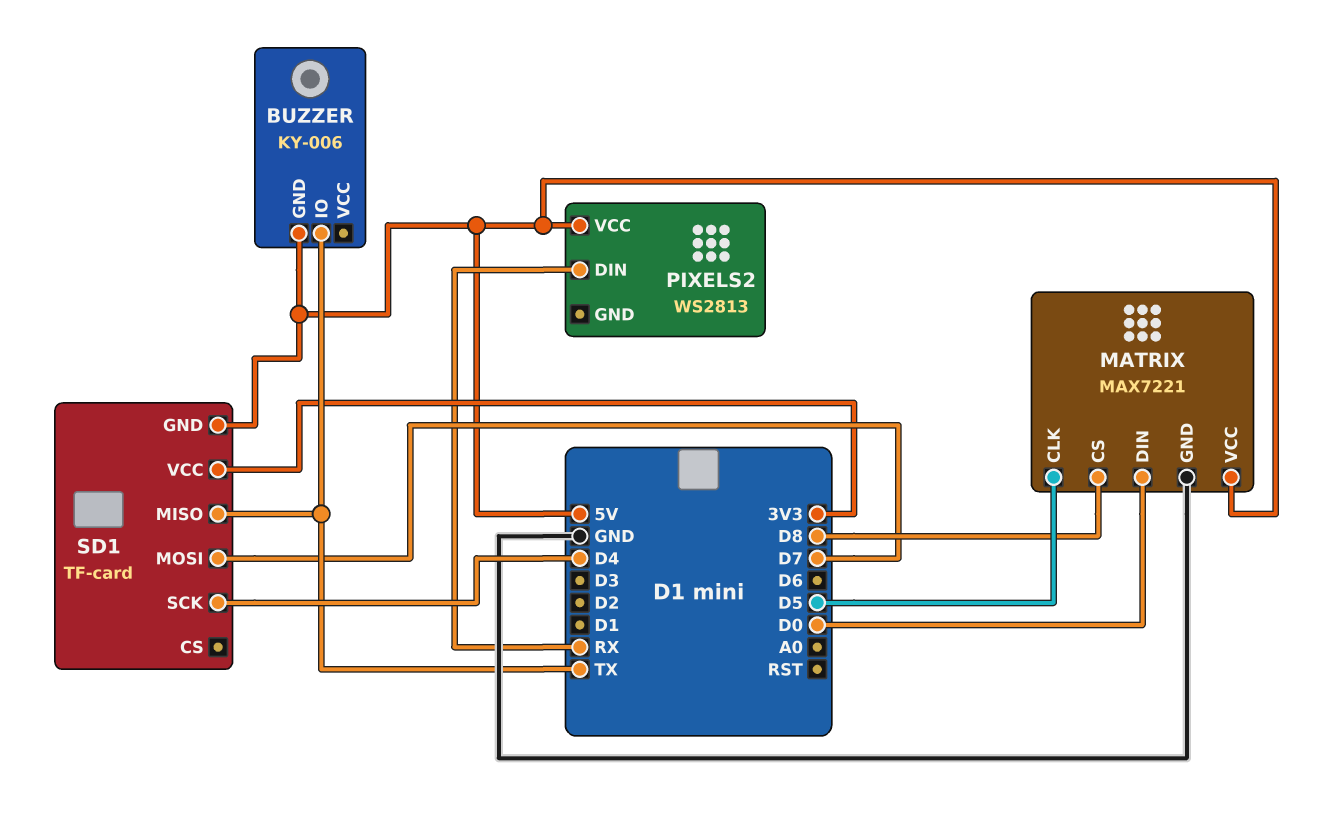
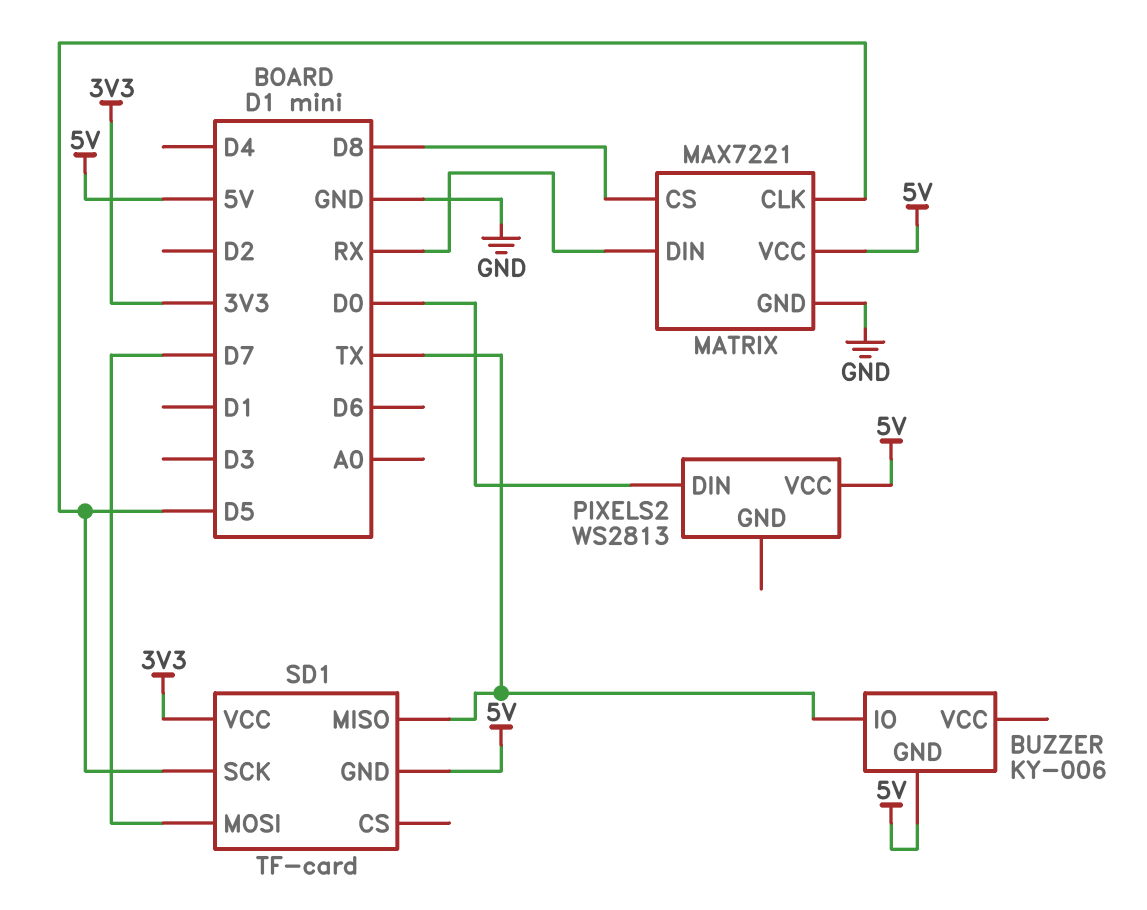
MATRIX pin DIN: D0 -> RX
PIXELS2 pin DIN: RX -> D0
SD1 pin SCK: D4 -> D5

